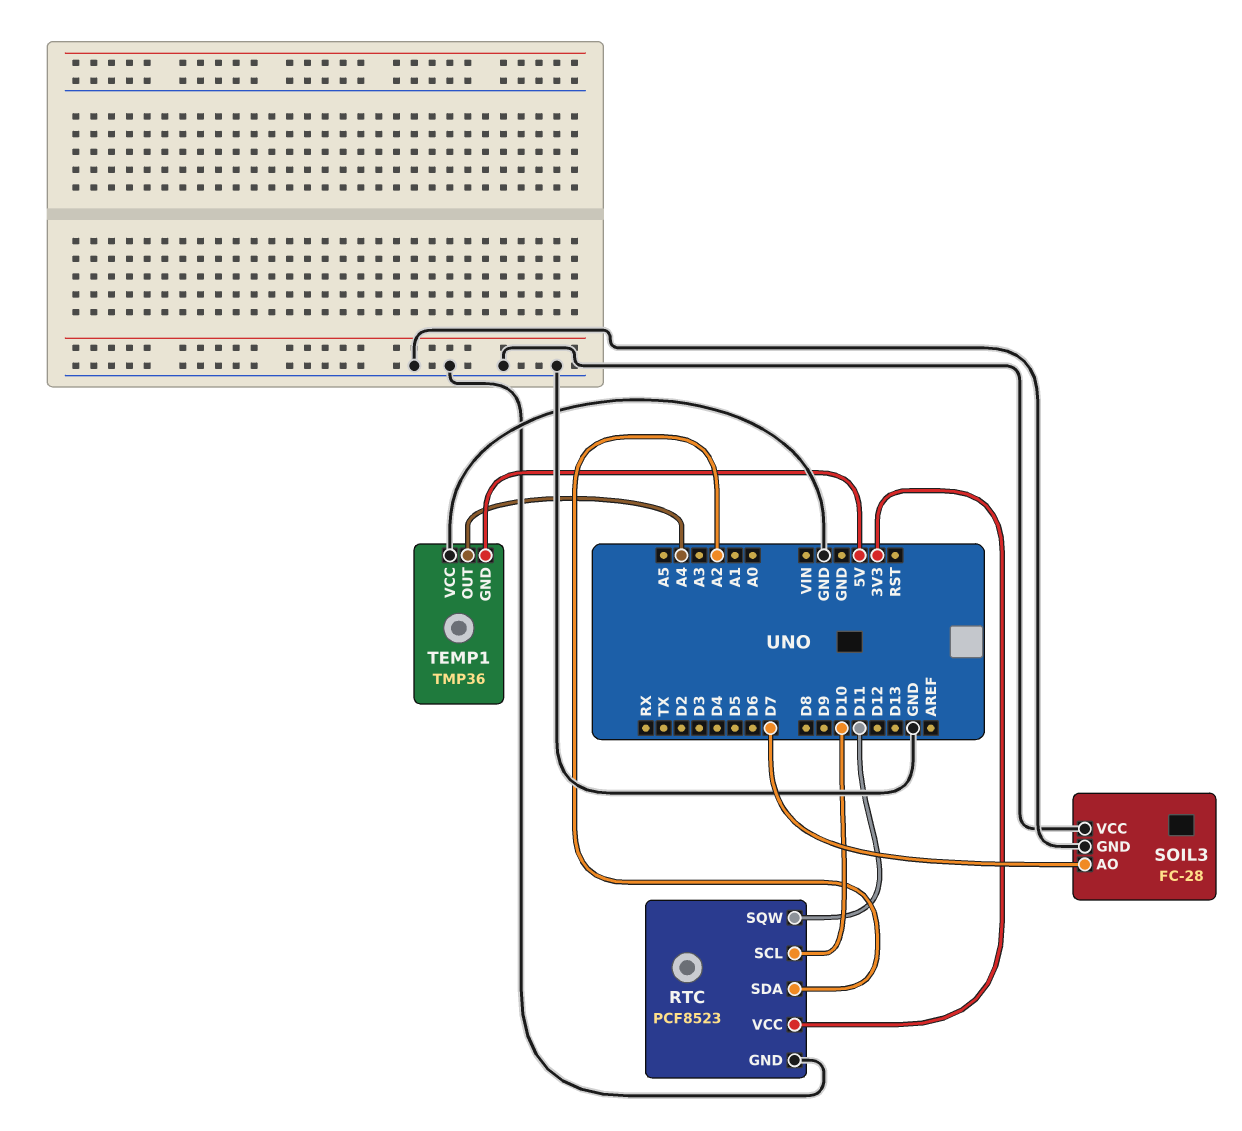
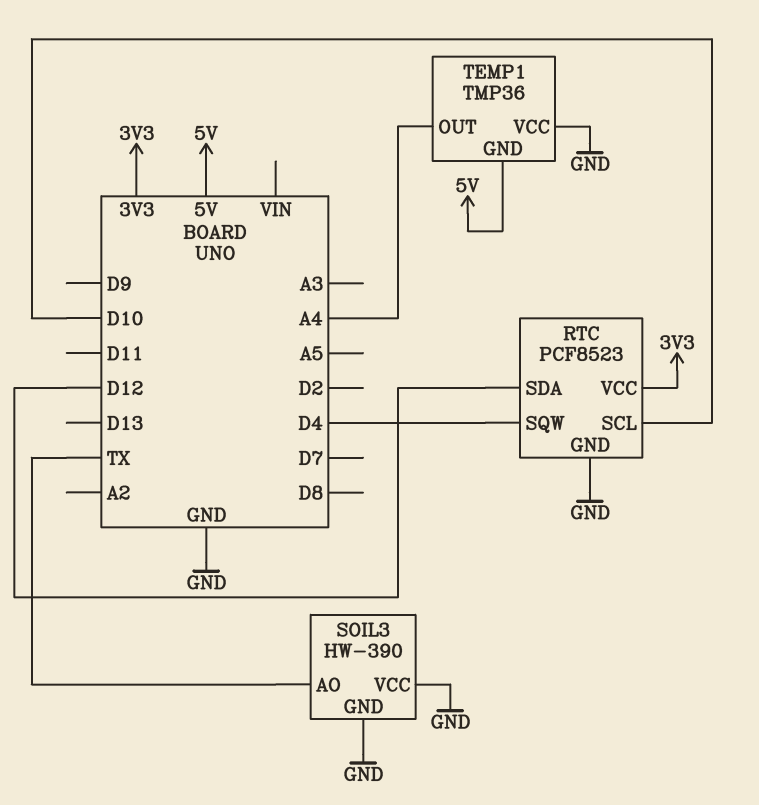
RTC pin SDA: A2 -> D12
RTC pin SQW: D11 -> D4
SOIL3: FC-28 -> HW-390
SOIL3 pin AO: D7 -> TX

